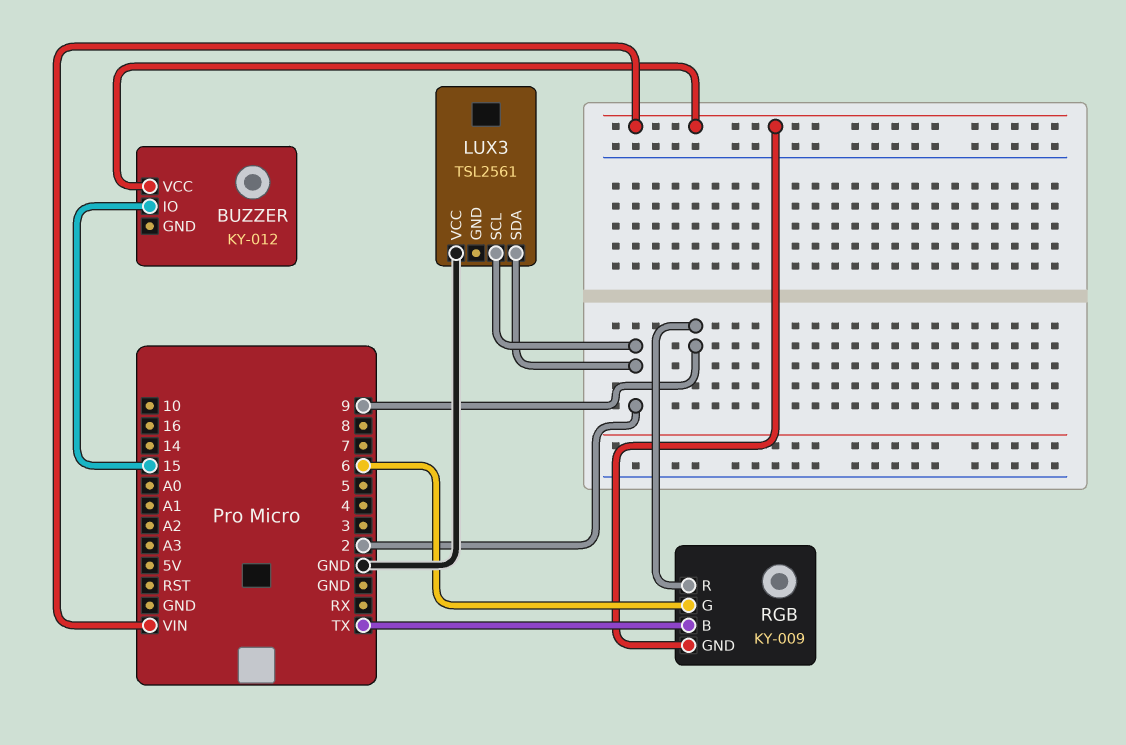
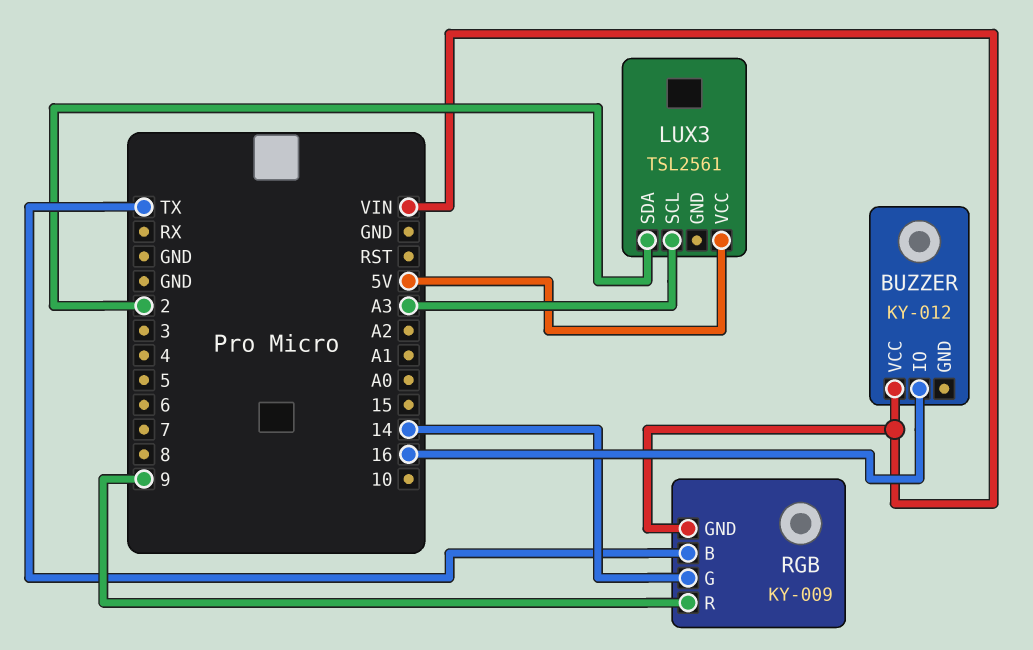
BUZZER pin IO: 15 -> 16
LUX3 pin SCL: 2 -> A3
LUX3 pin VCC: GND -> 5V
RGB pin G: 6 -> 14

